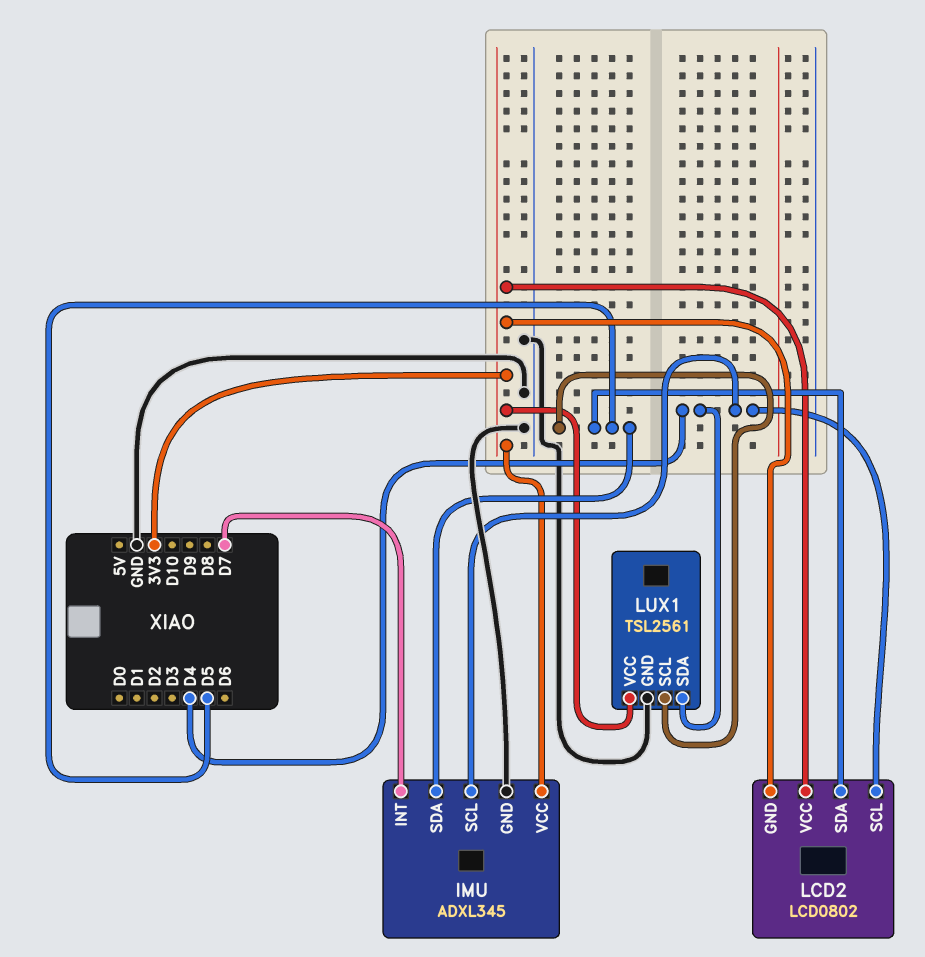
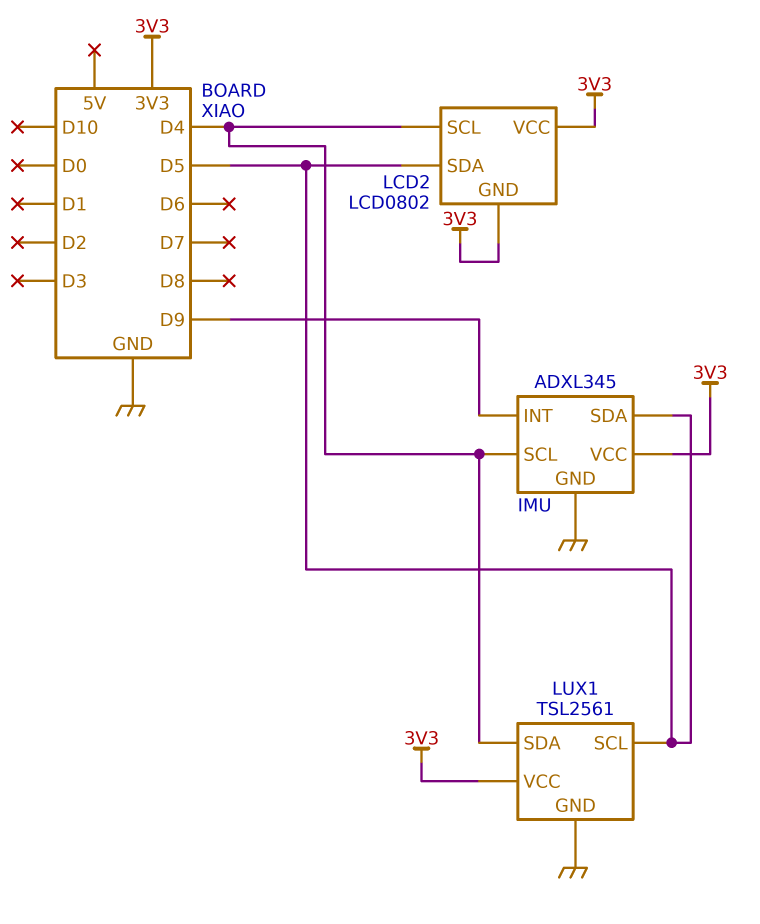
IMU pin INT: D7 -> D9

